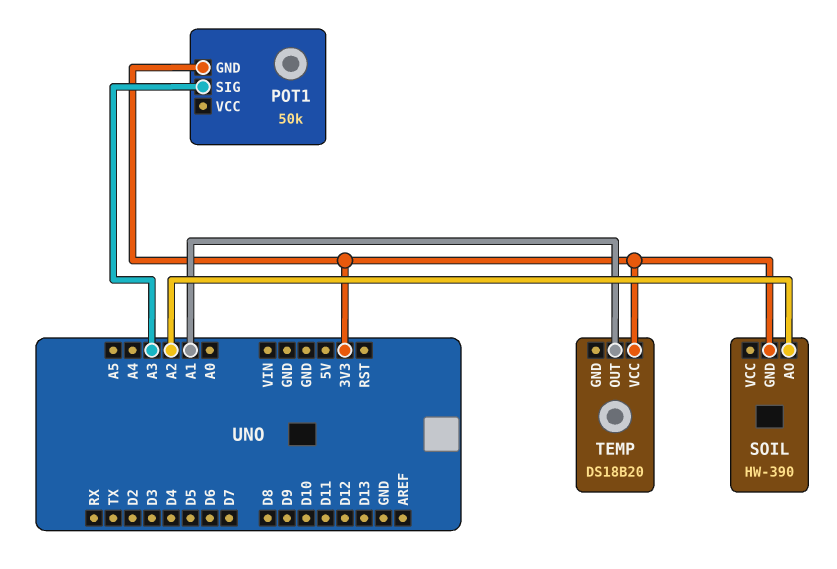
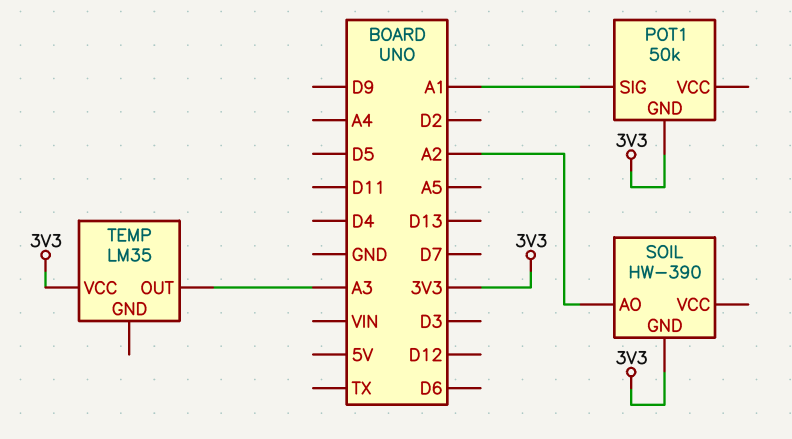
POT1 pin SIG: A3 -> A1
TEMP: DS18B20 -> LM35
TEMP pin OUT: A1 -> A3

